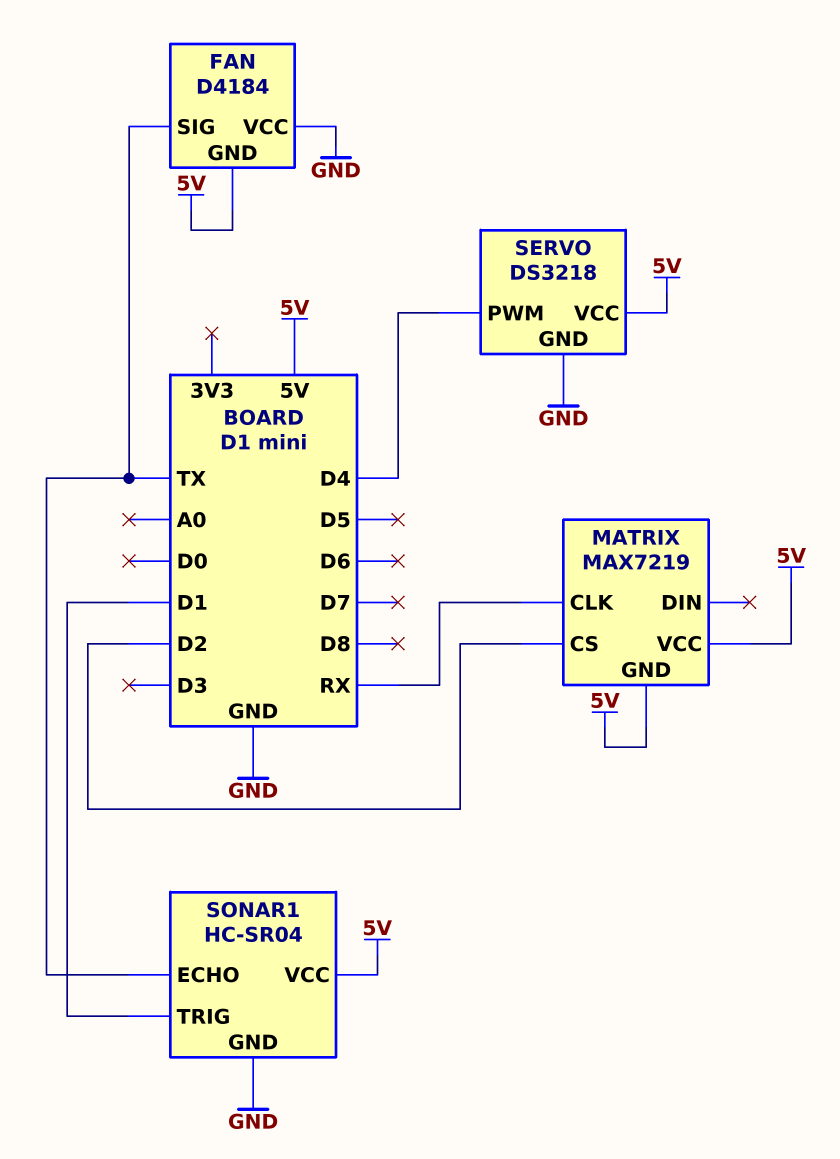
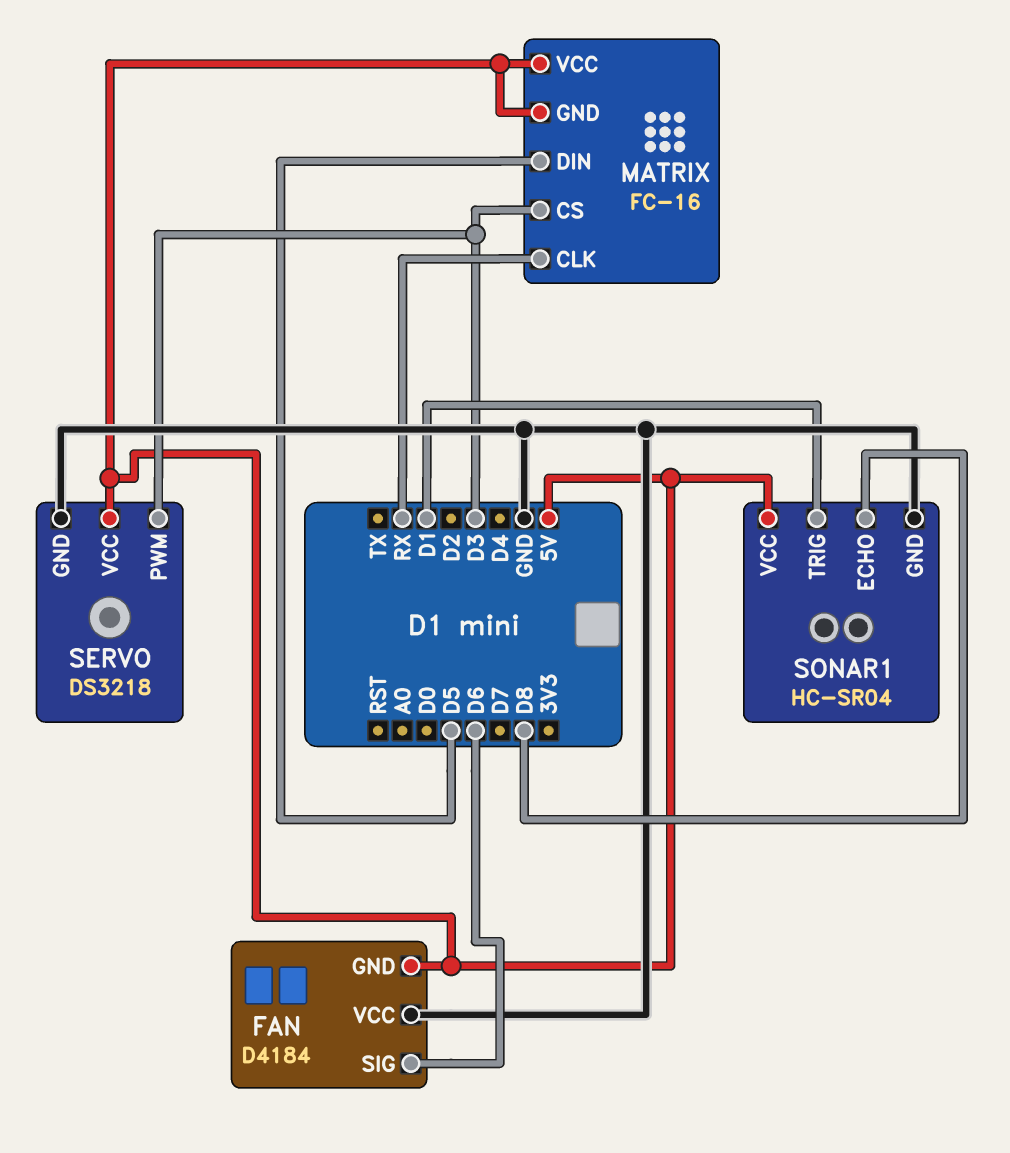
FAN pin SIG: TX -> D6
MATRIX: MAX7219 -> FC-16
MATRIX pin CS: D2 -> D3
MATRIX pin DIN: none -> D5
SERVO pin PWM: D4 -> D3
SONAR1 pin ECHO: TX -> D8

